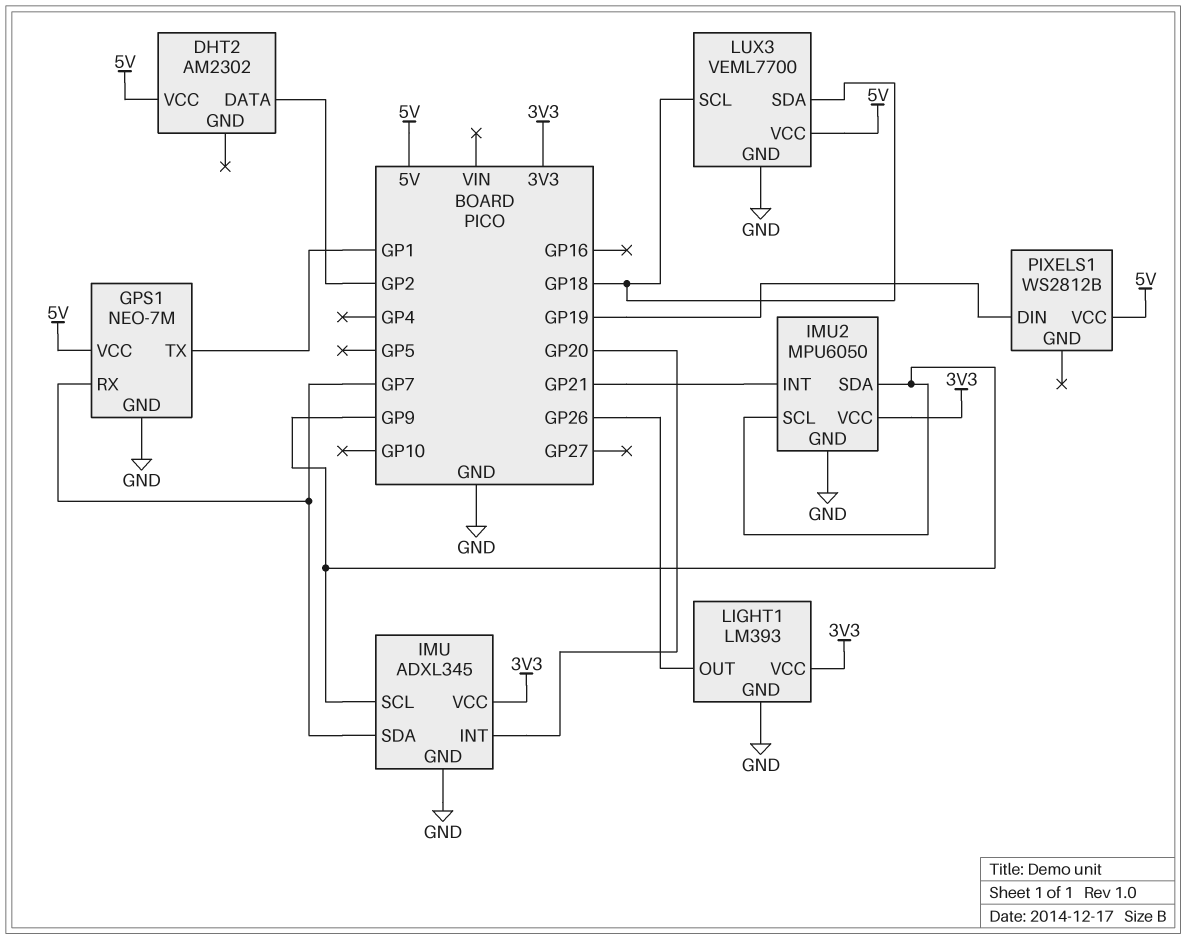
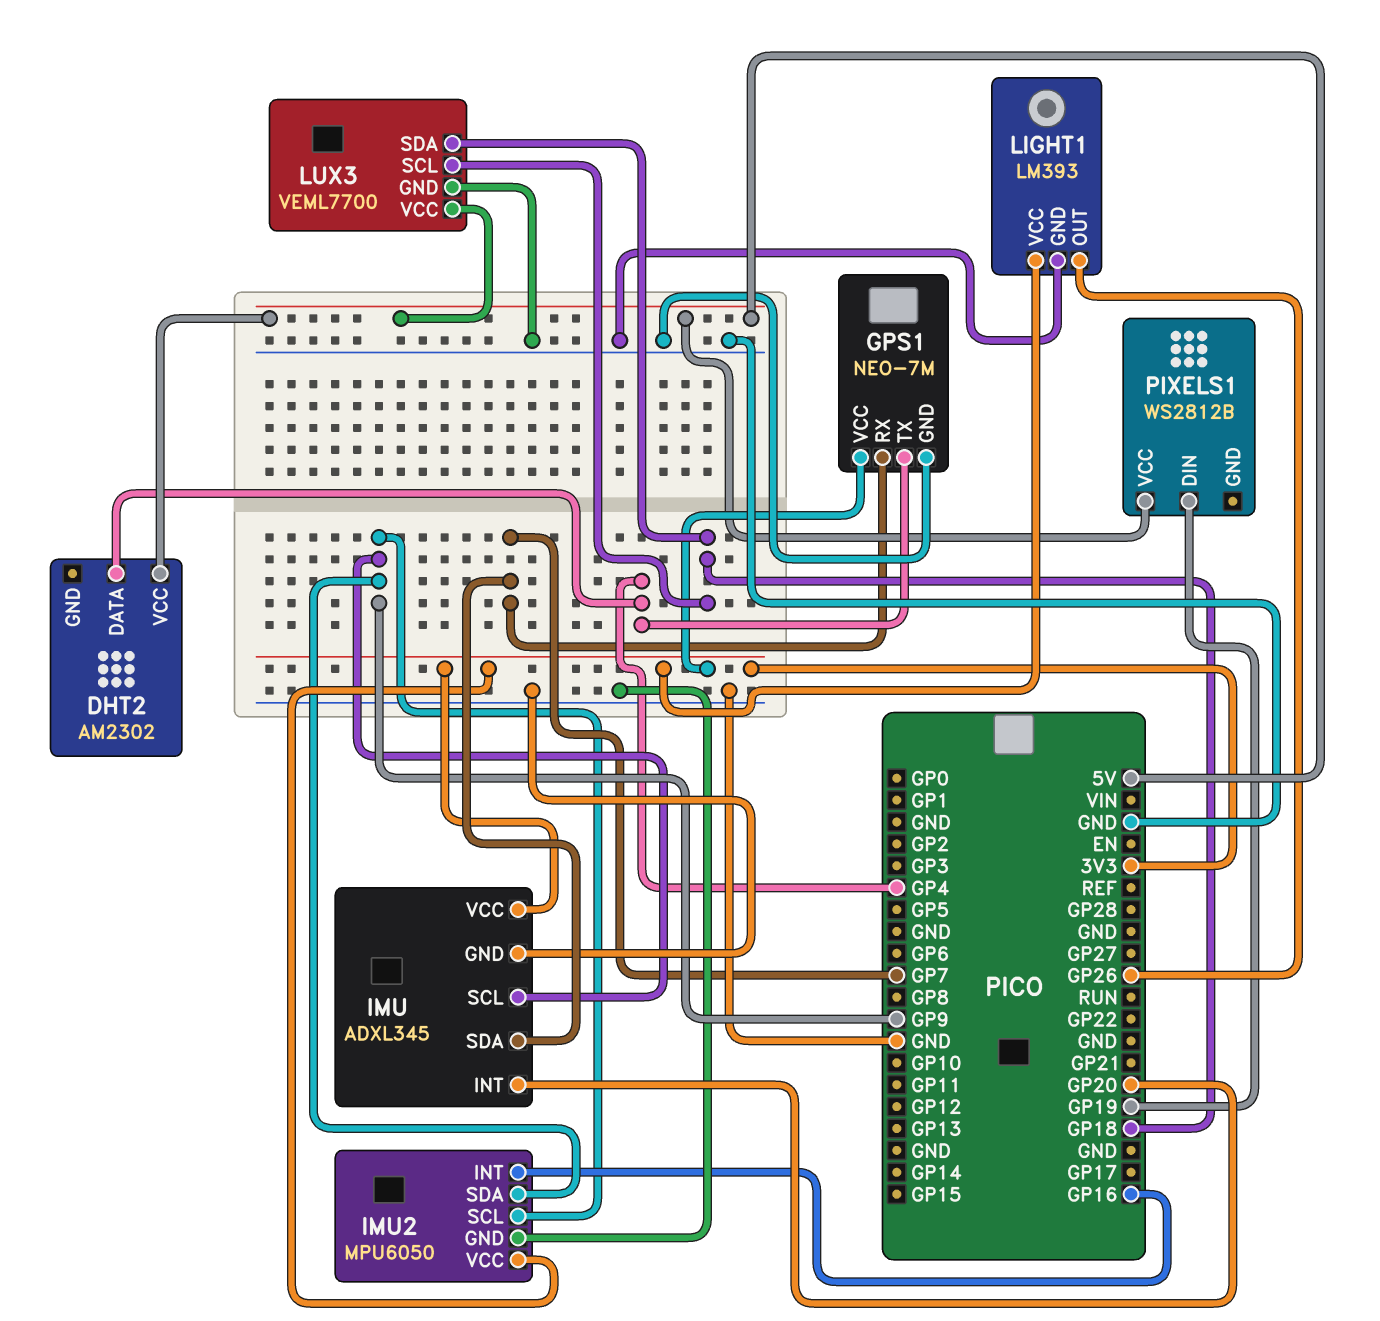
DHT2 pin DATA: GP2 -> GP4
GPS1 pin TX: GP1 -> GP4
GPS1 pin VCC: 5V -> 3V3
IMU2 pin INT: GP21 -> GP16

